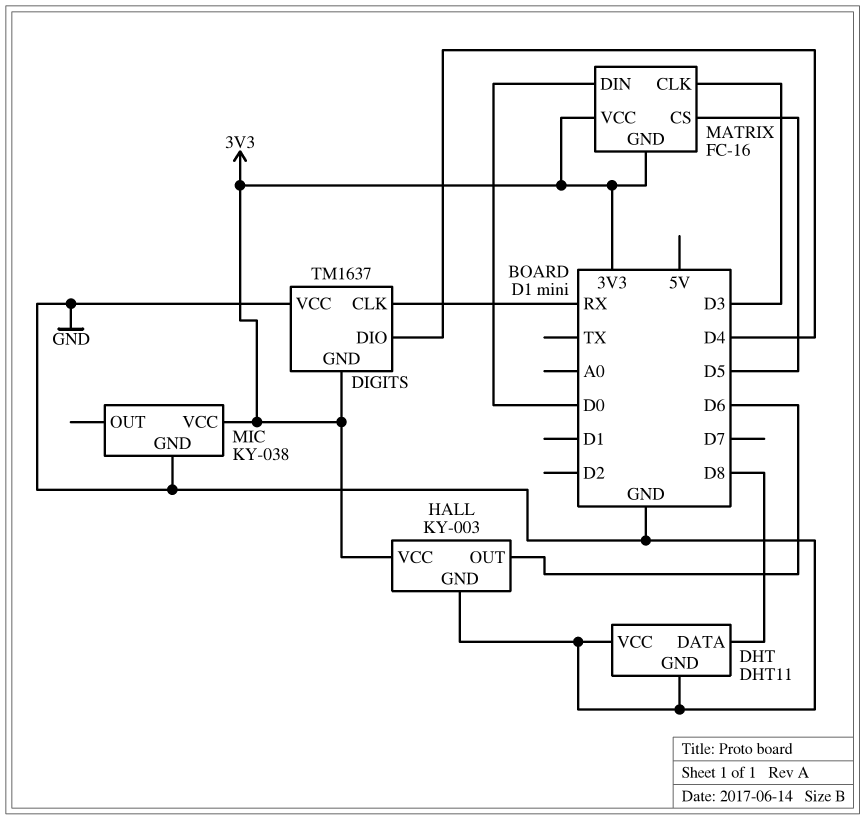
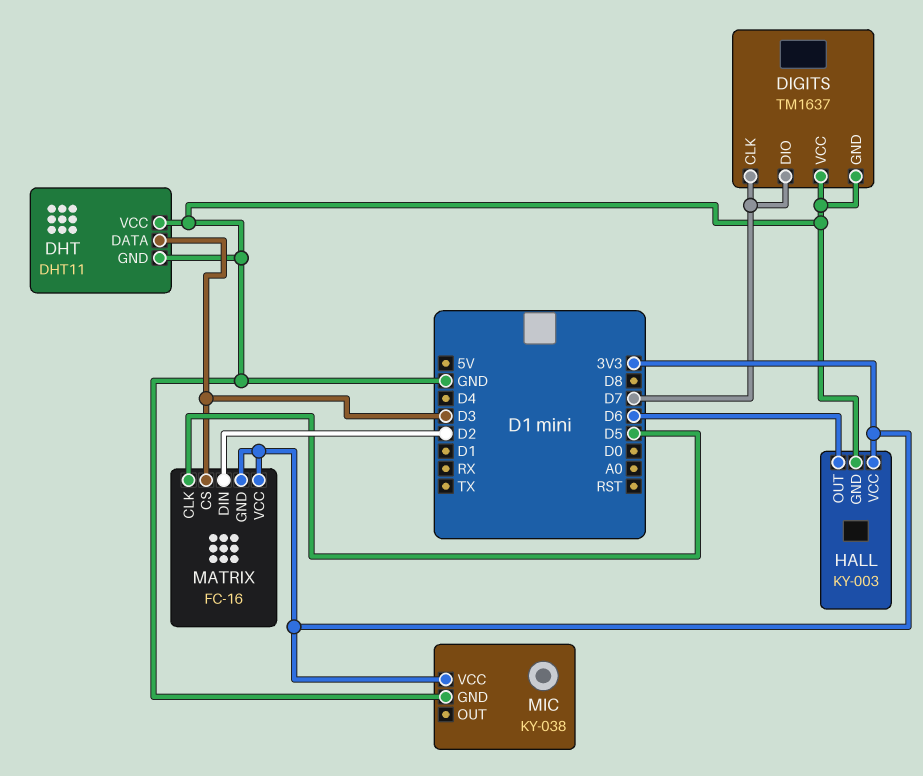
DHT pin DATA: D8 -> D3
DIGITS pin CLK: RX -> D7
DIGITS pin DIO: D4 -> D7
DIGITS pin GND: 3V3 -> GND
MATRIX pin CLK: D3 -> D5
MATRIX pin CS: D5 -> D3
MATRIX pin DIN: D0 -> D2

